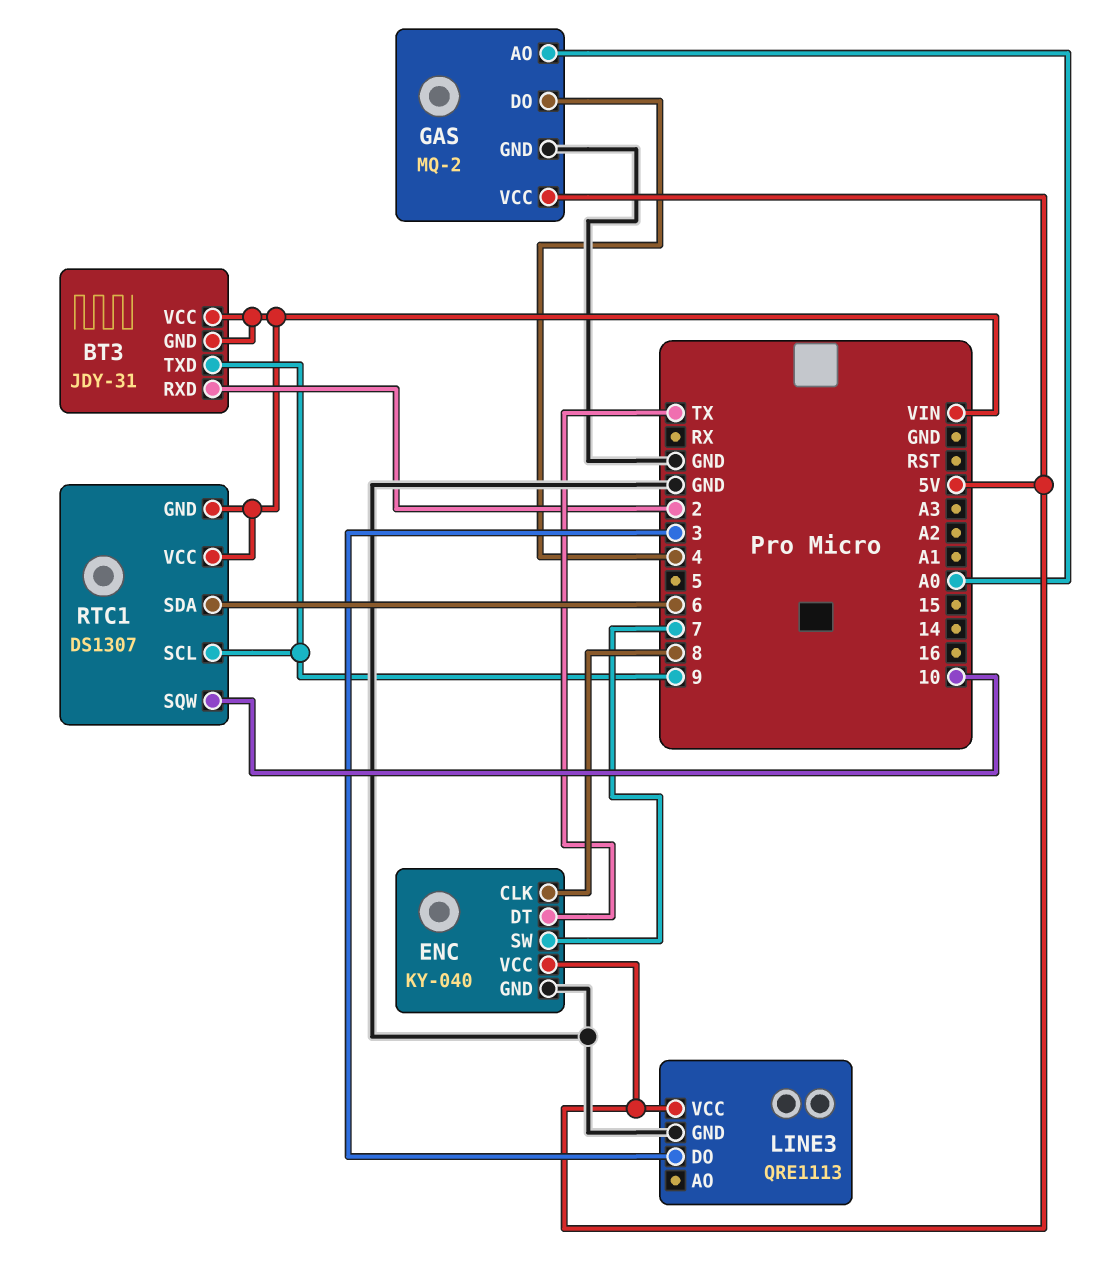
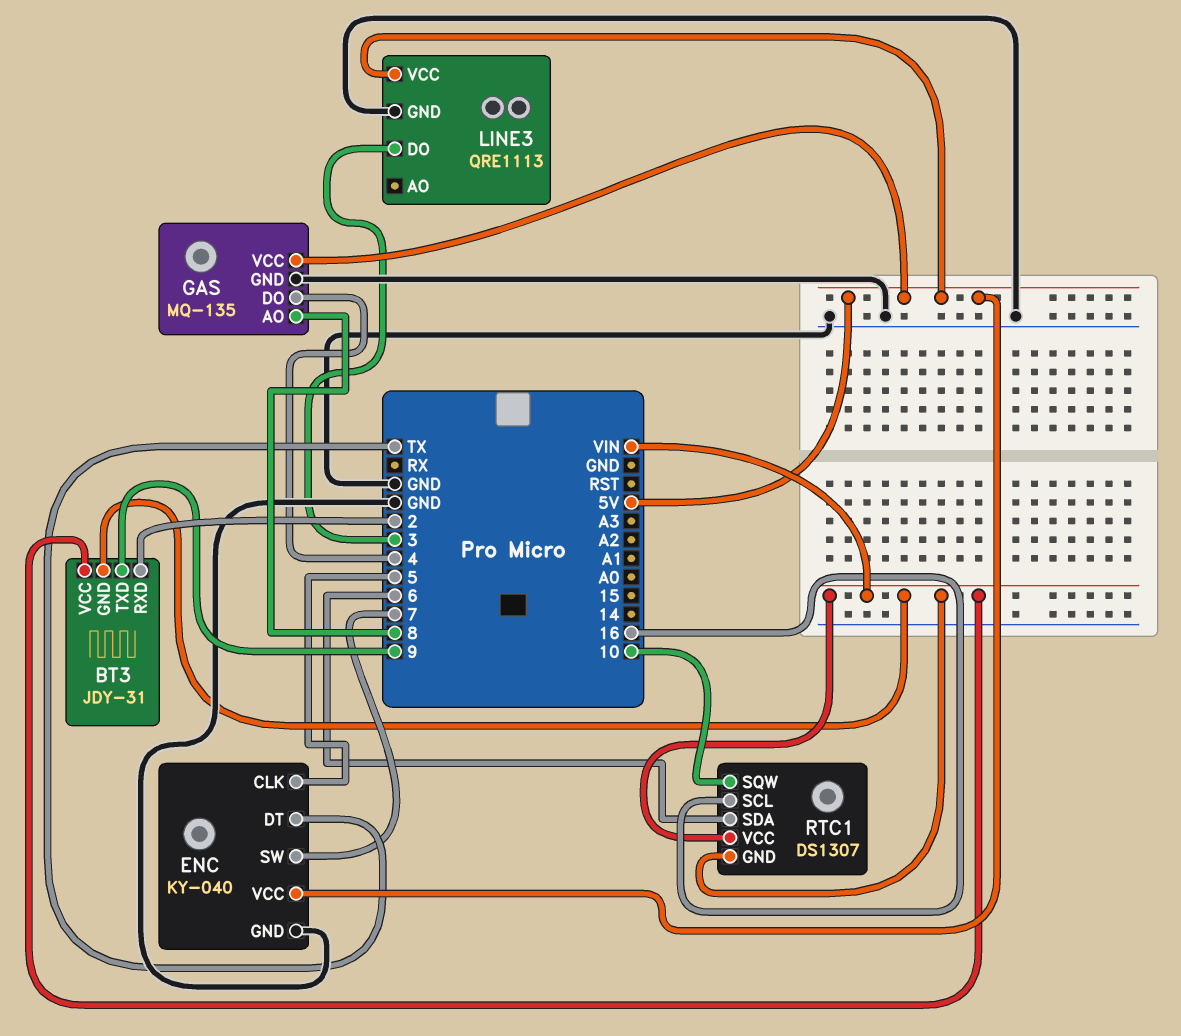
ENC pin CLK: 8 -> 5
GAS: MQ-2 -> MQ-135
GAS pin AO: A0 -> 8
RTC1 pin SCL: 9 -> 16

